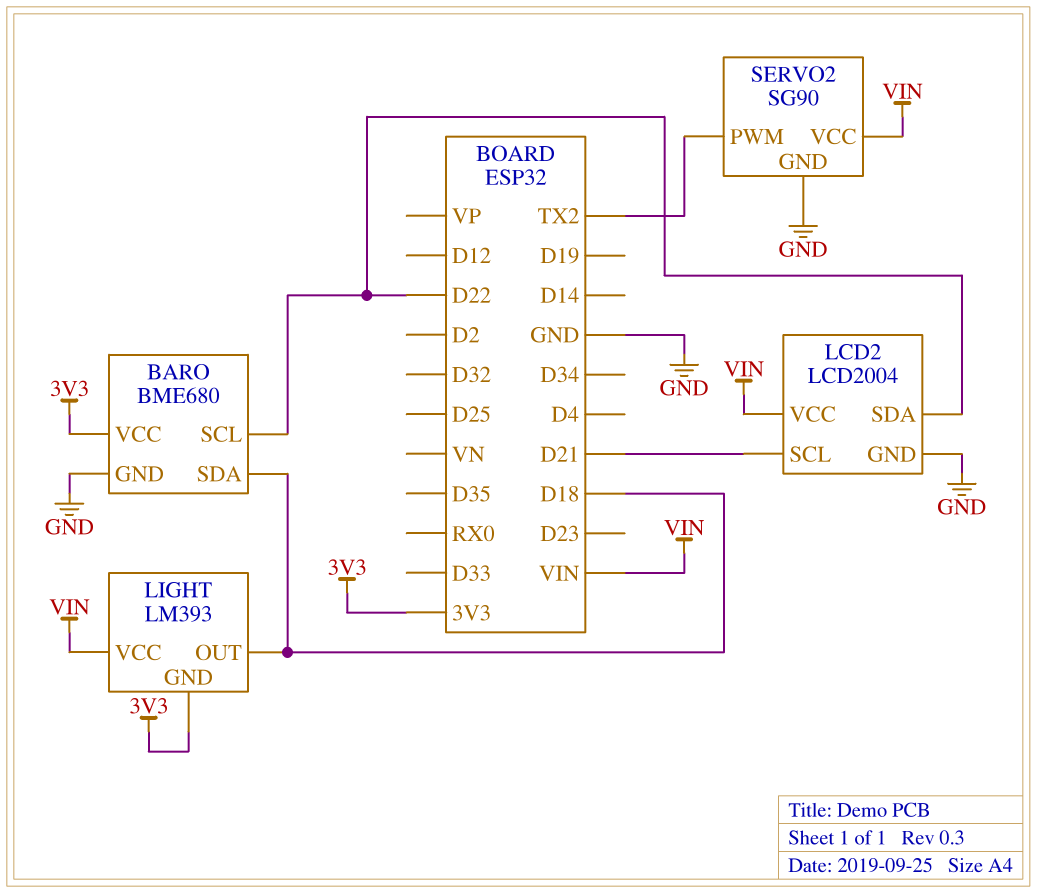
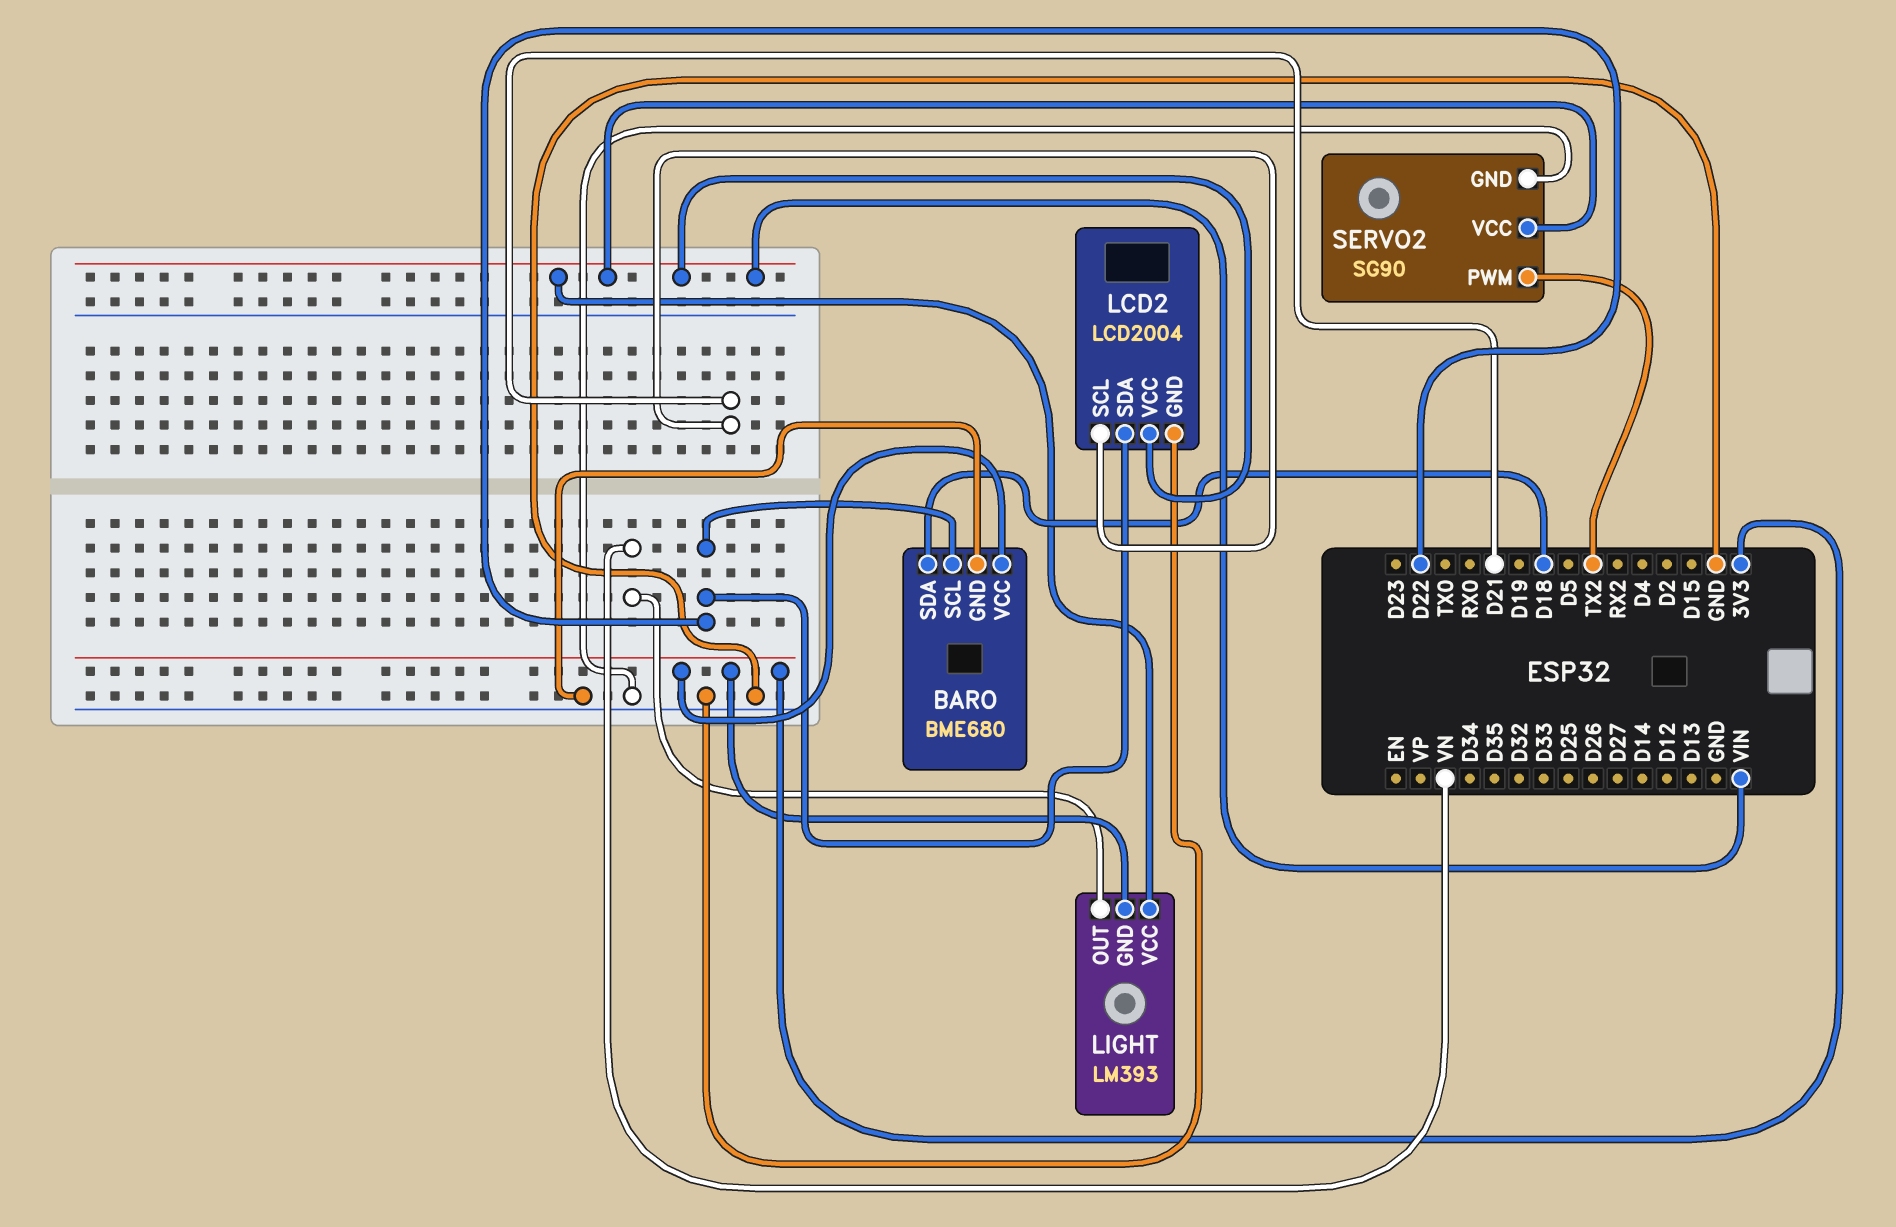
LIGHT pin OUT: D18 -> VN

